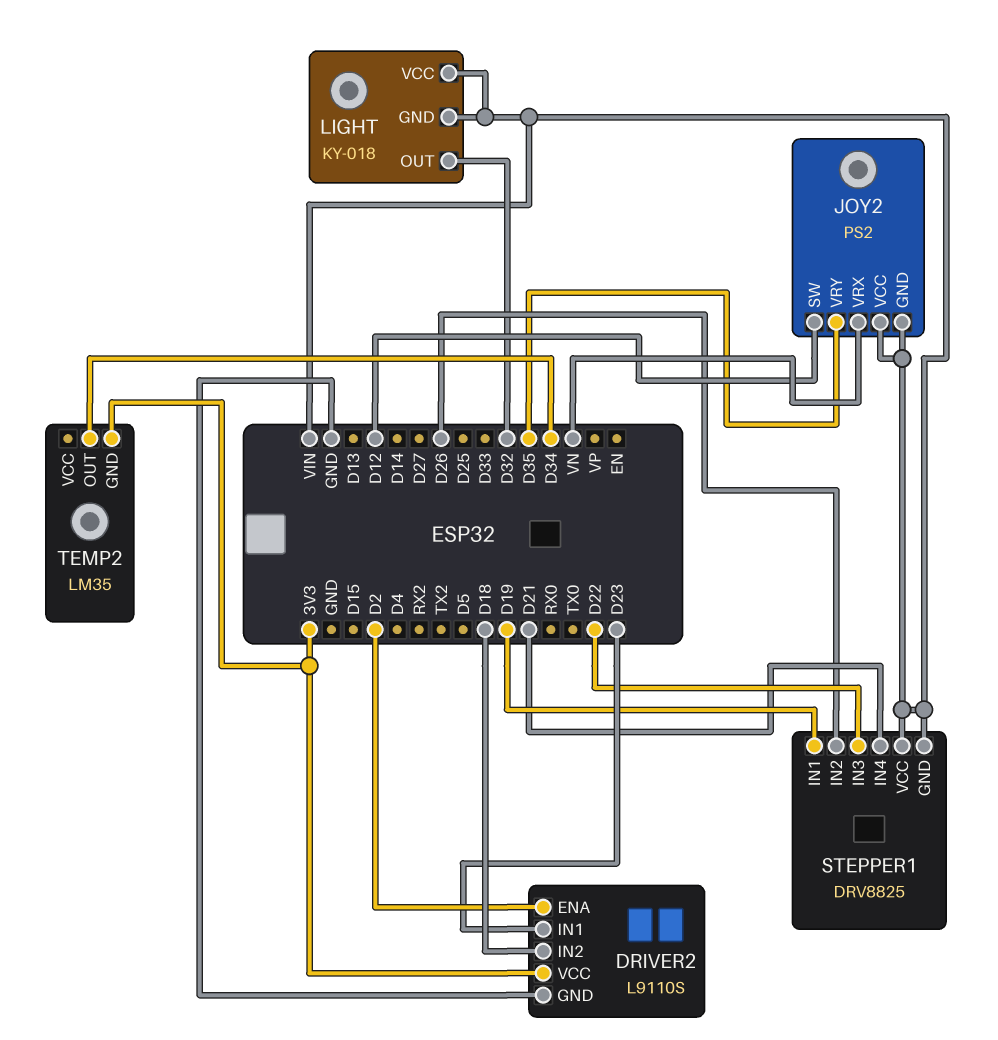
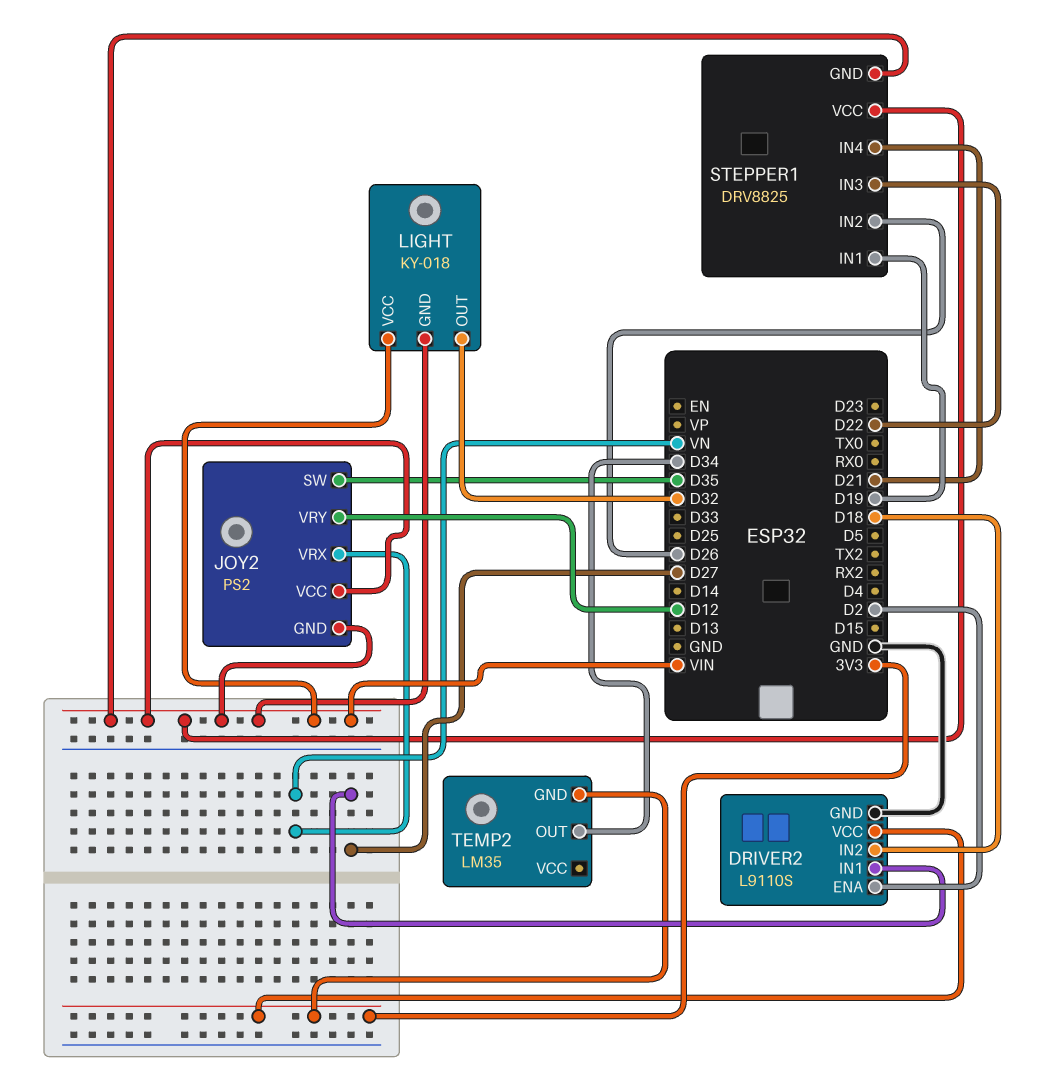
DRIVER2 pin IN1: D23 -> D27
JOY2 pin SW: D12 -> D35
JOY2 pin VRY: D35 -> D12

